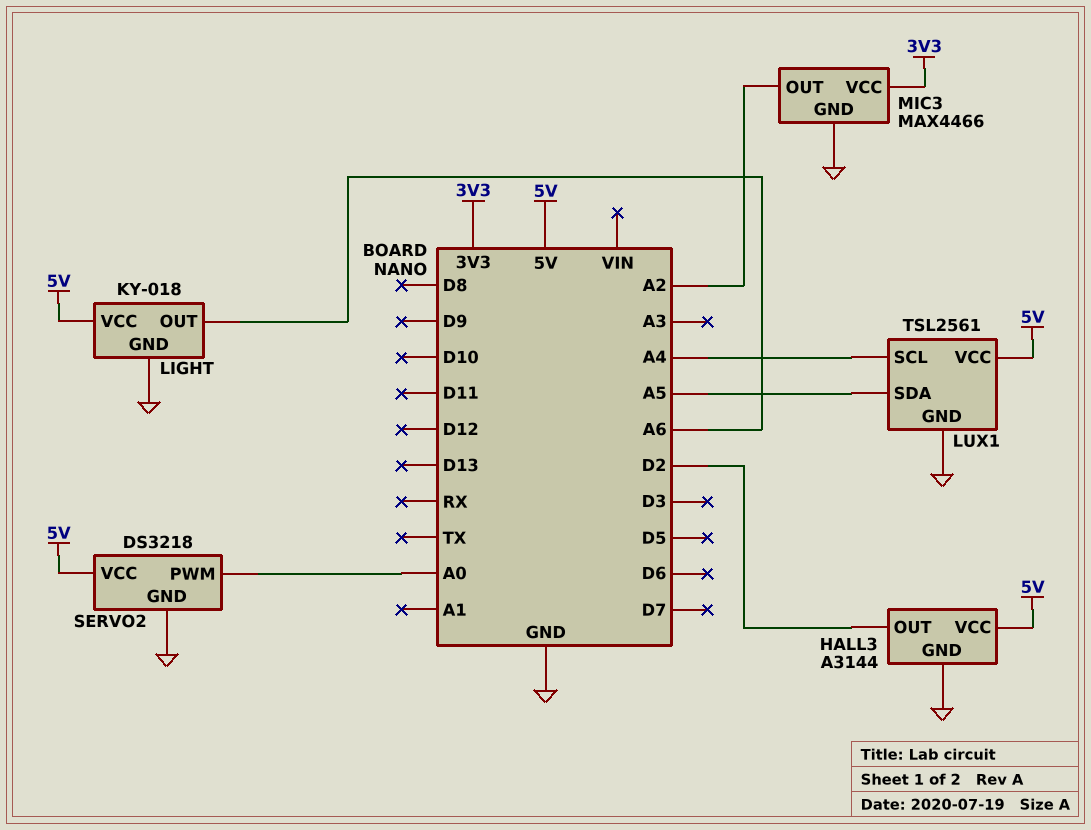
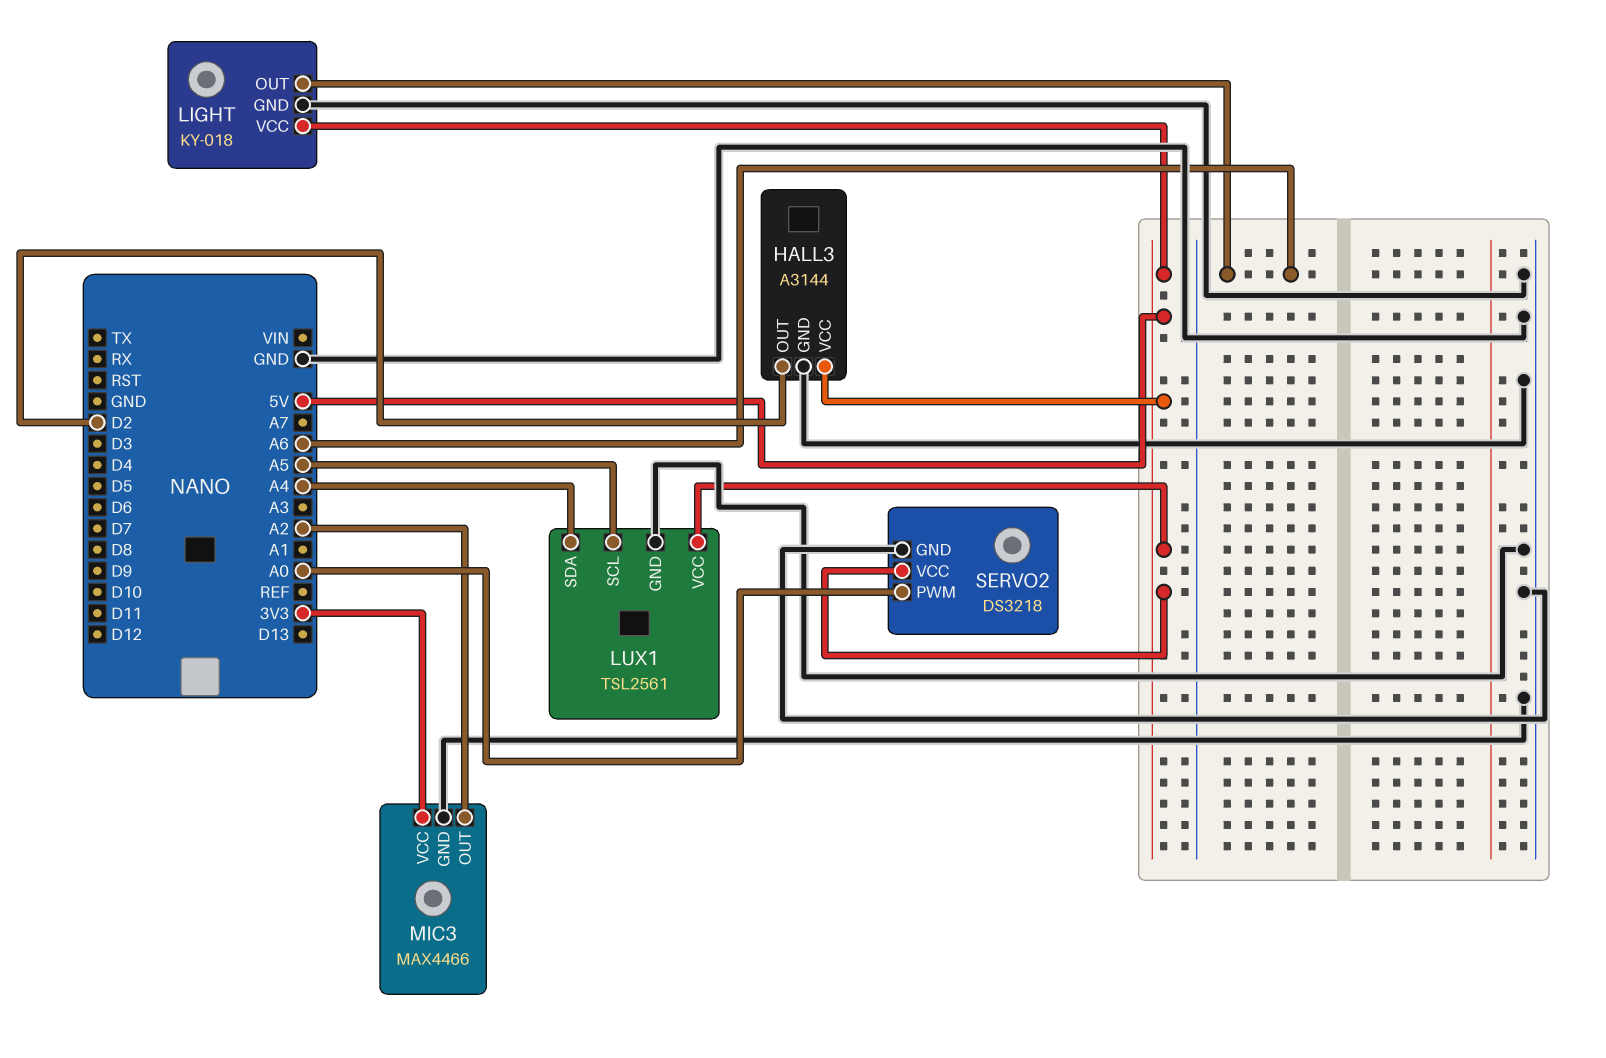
LUX1 pin SCL: A4 -> A5
LUX1 pin SDA: A5 -> A4

